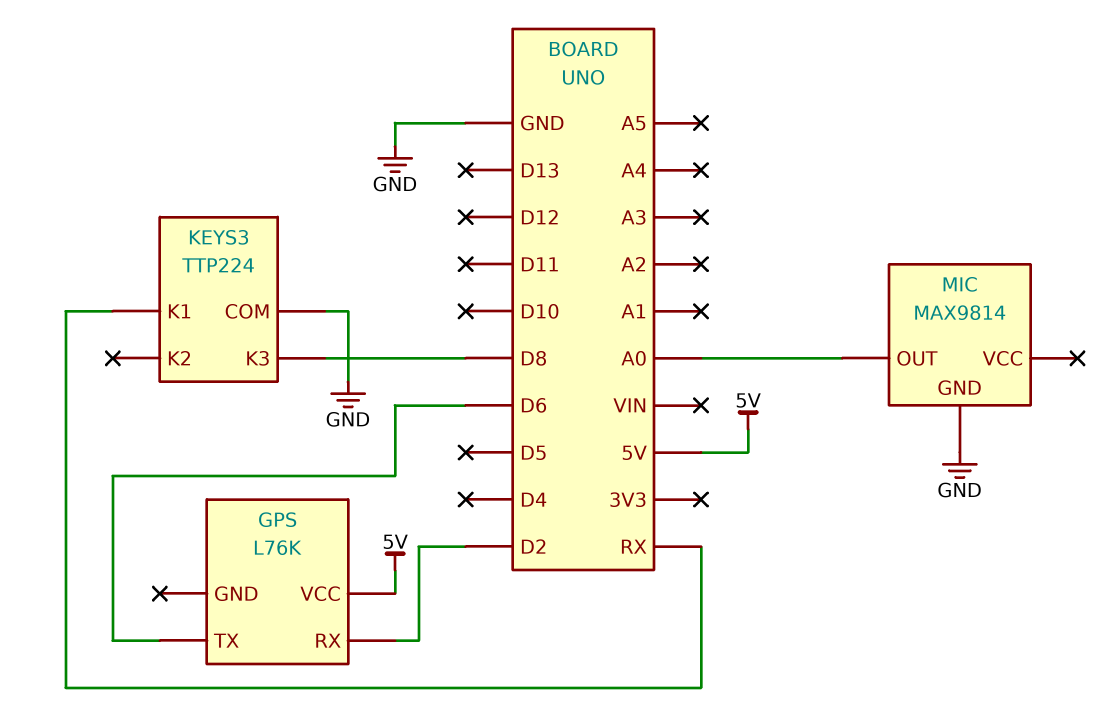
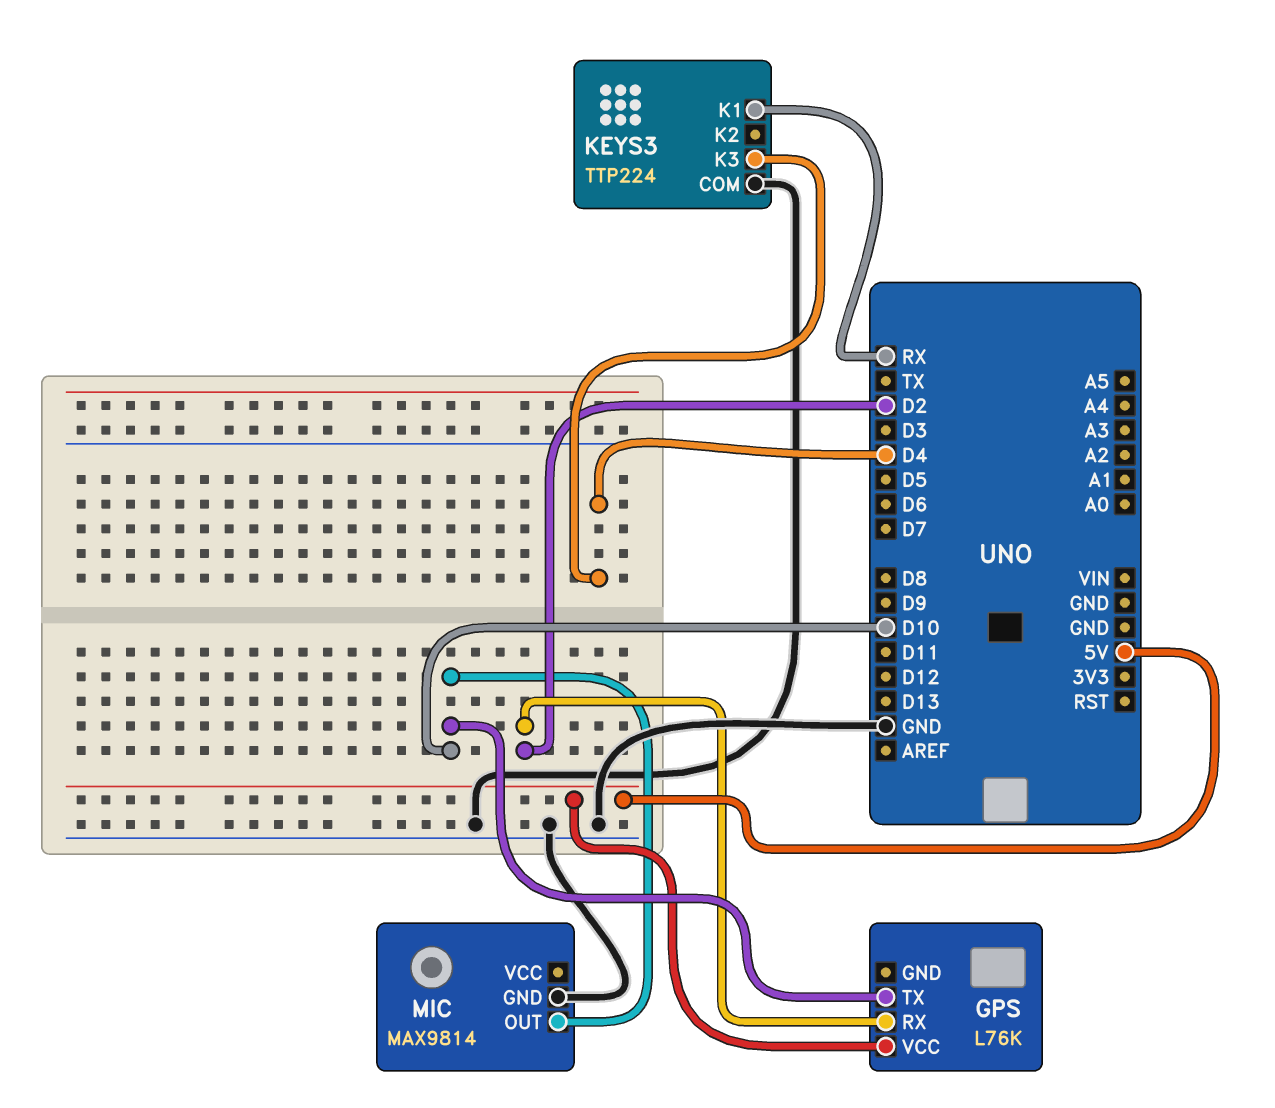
GPS pin TX: D6 -> D10
KEYS3 pin K3: D8 -> D4
MIC pin OUT: A0 -> D10

